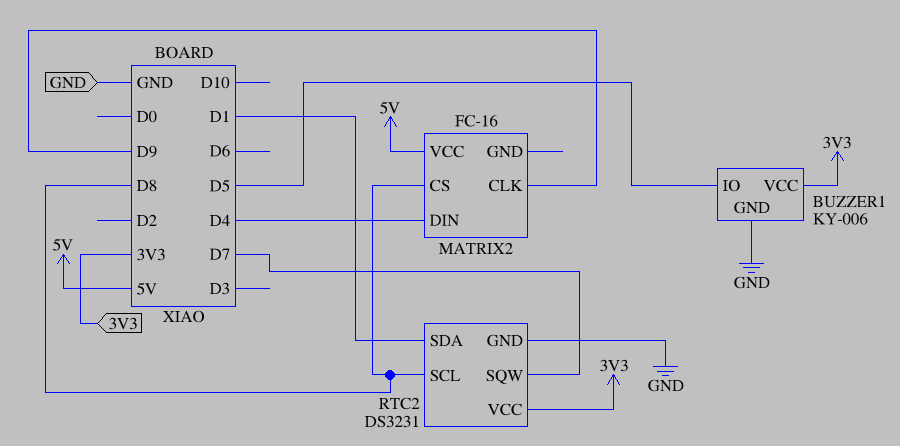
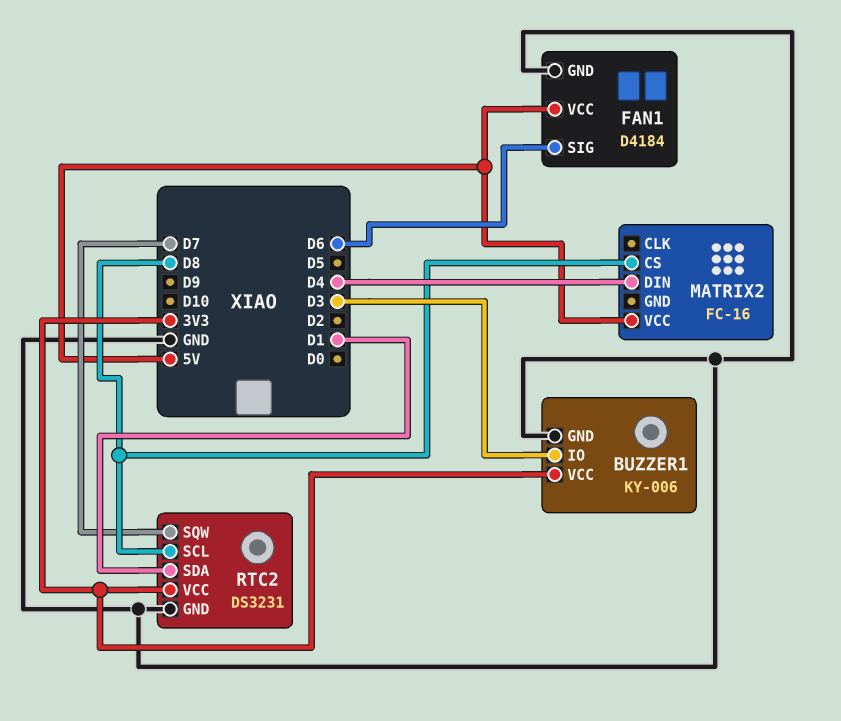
BUZZER1 pin IO: D5 -> D3
FAN1: none -> D4184
FAN1 pin GND: none -> GND
FAN1 pin SIG: none -> D6
FAN1 pin VCC: none -> 5V
MATRIX2 pin CLK: D9 -> none

